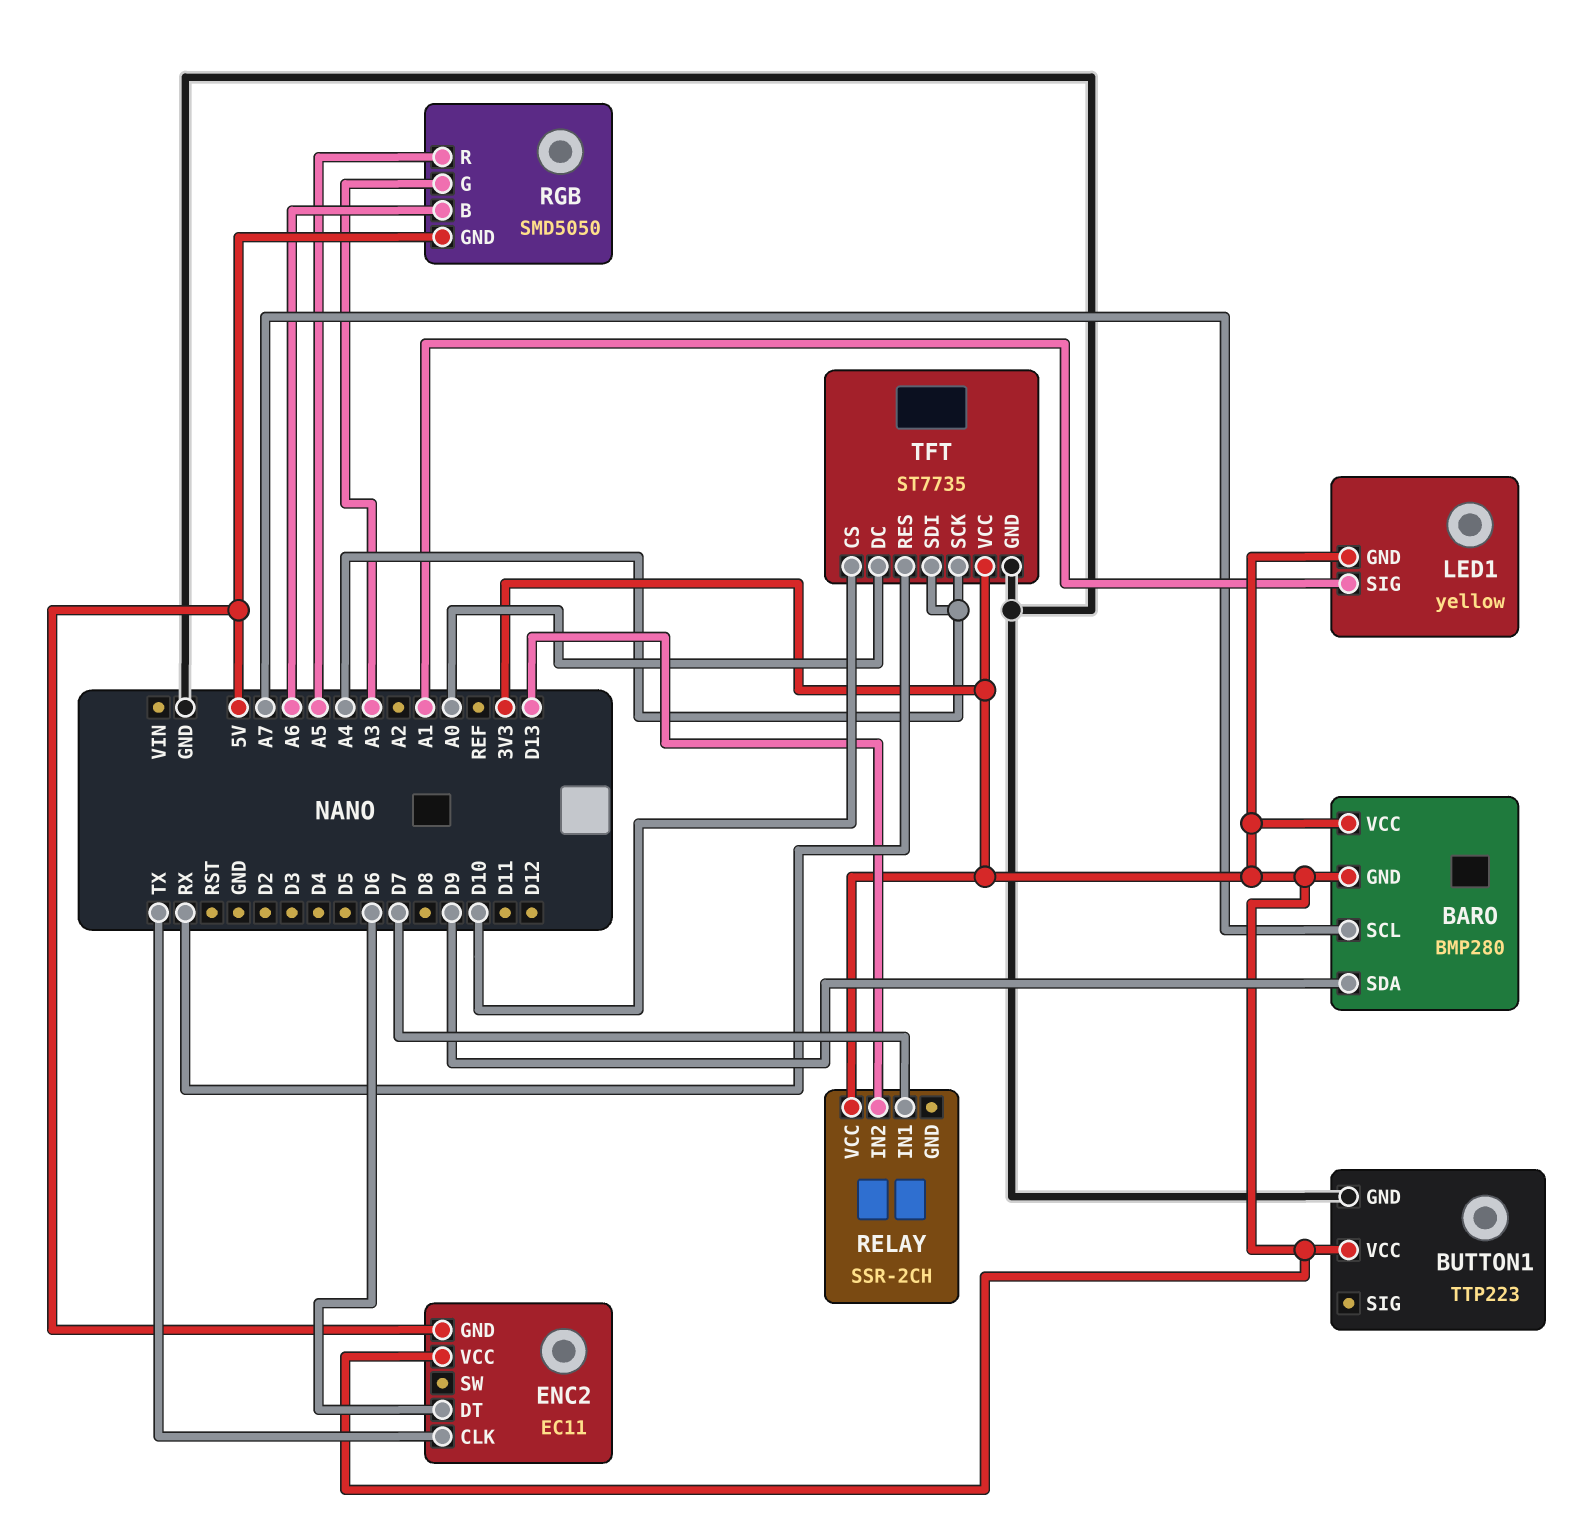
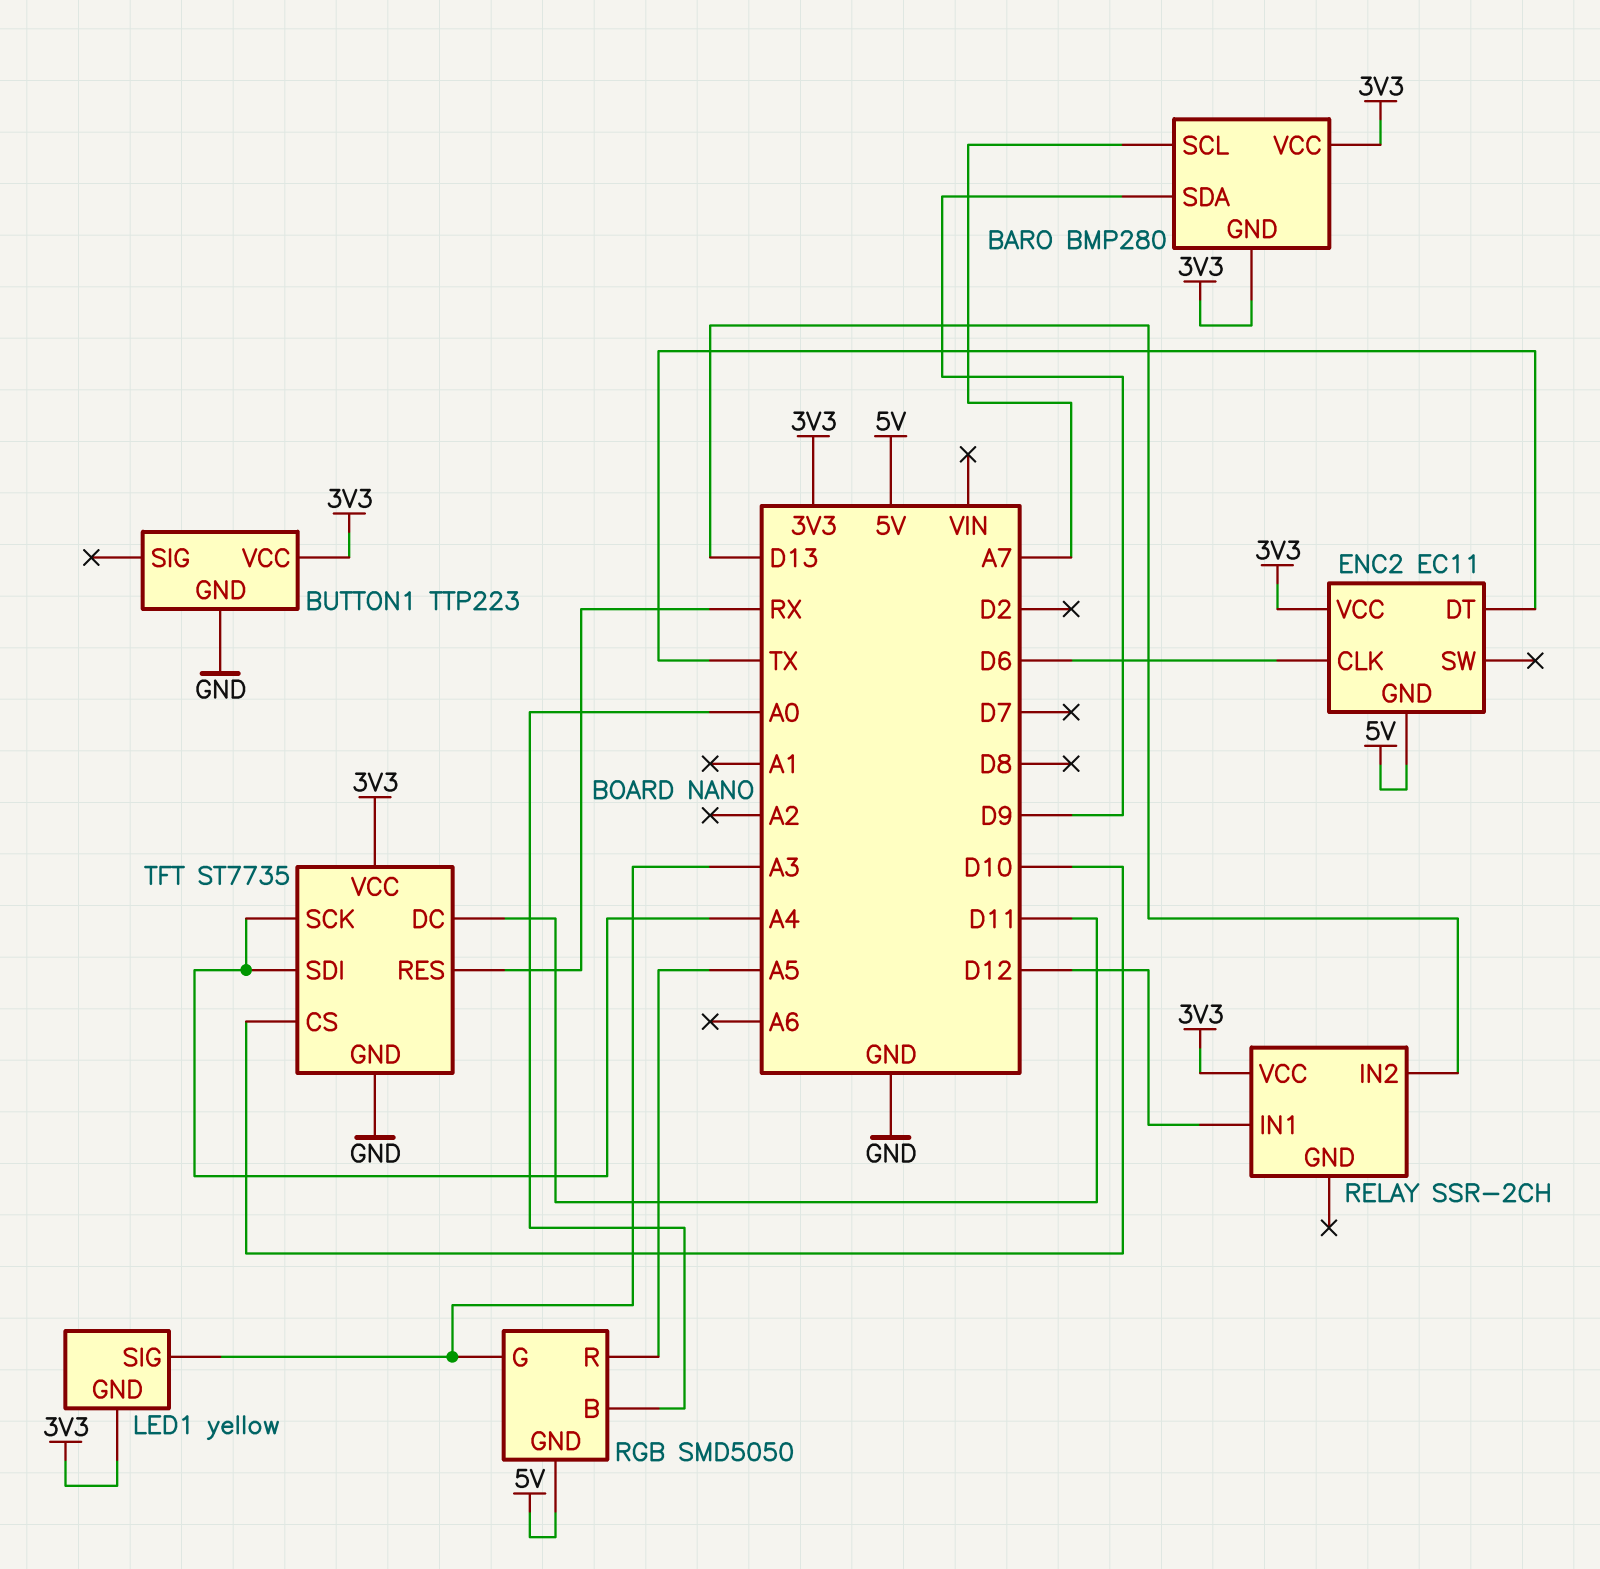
ENC2 pin CLK: TX -> D6
ENC2 pin DT: D6 -> TX
LED1 pin SIG: A1 -> A3
RELAY pin IN1: D7 -> D12
RGB pin B: A6 -> A0
TFT pin DC: A0 -> D11

